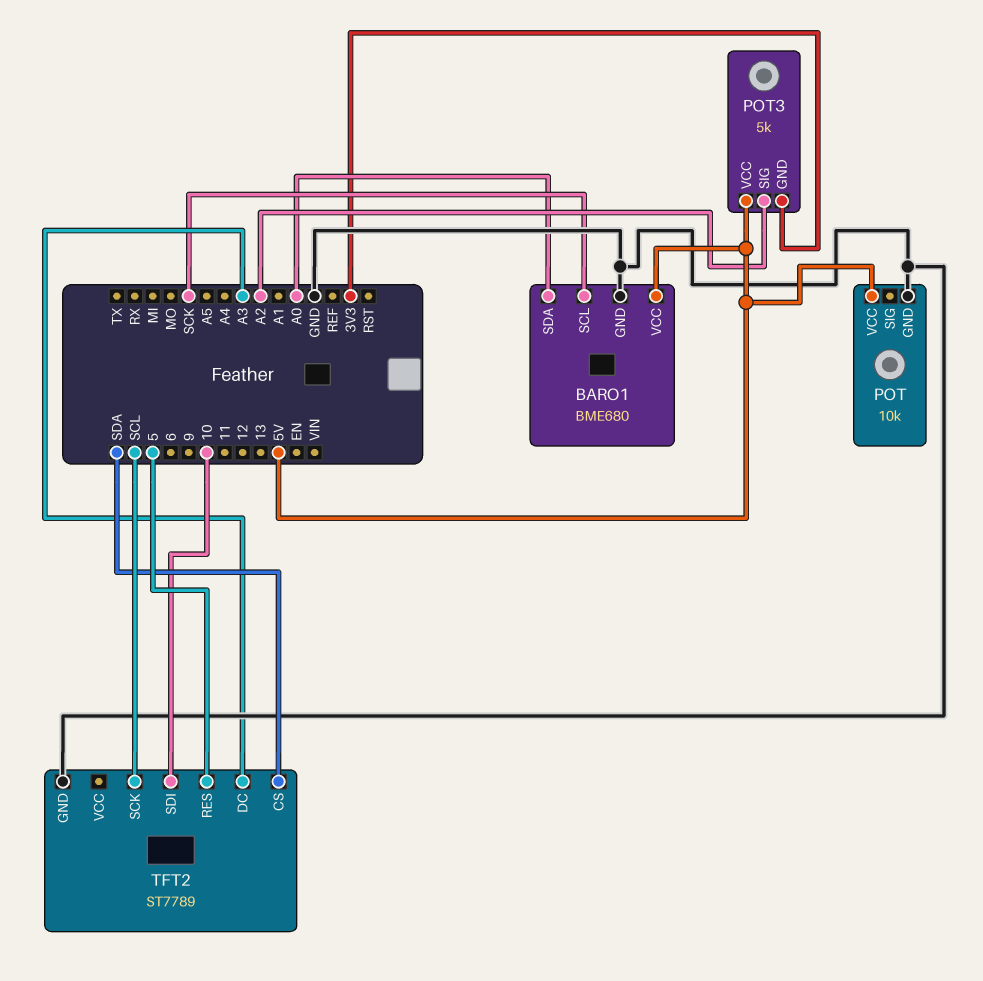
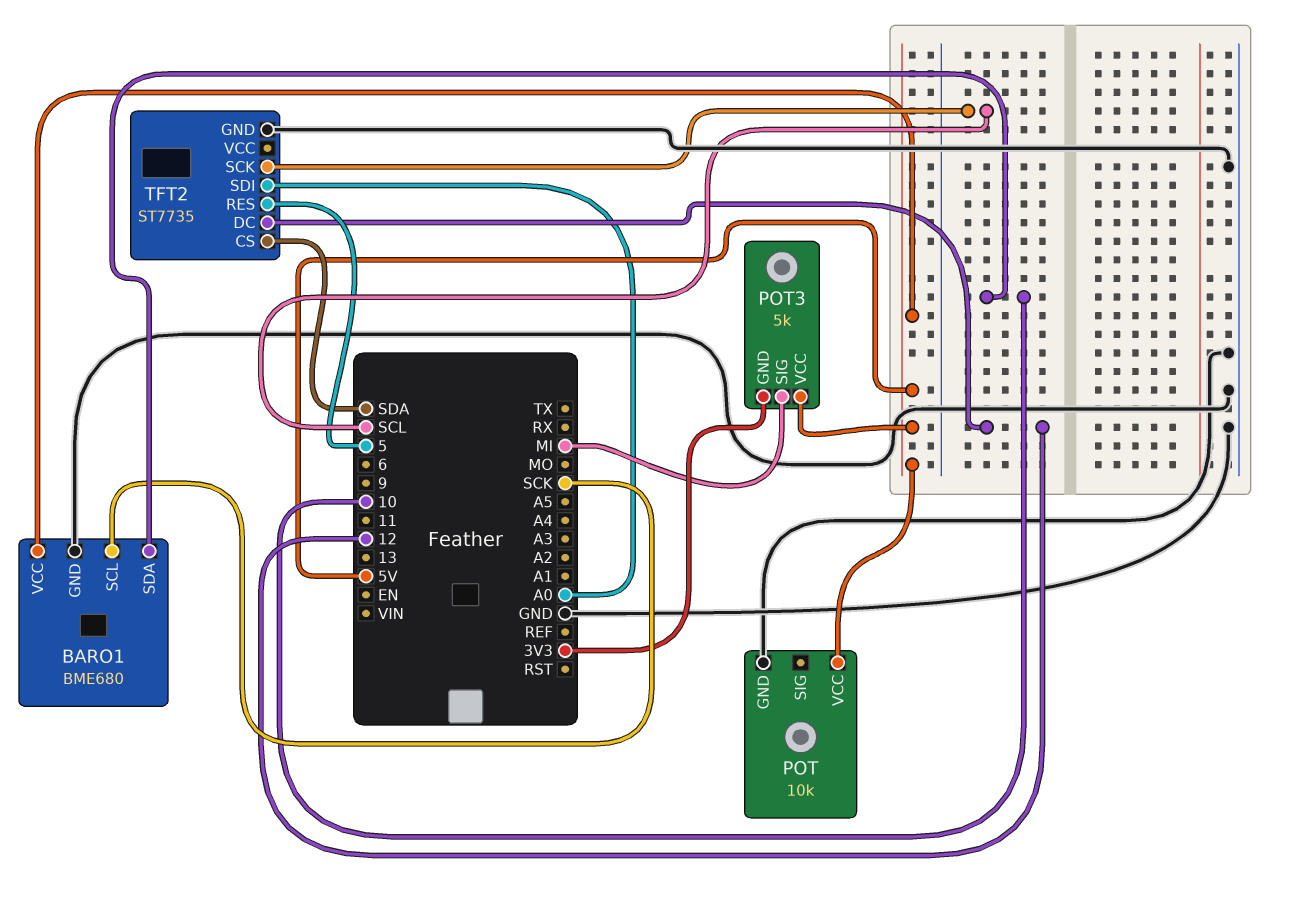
BARO1 pin SDA: A0 -> 10
POT3 pin SIG: A2 -> MI
TFT2: ST7789 -> ST7735
TFT2 pin DC: A3 -> 12
TFT2 pin SDI: 10 -> A0

